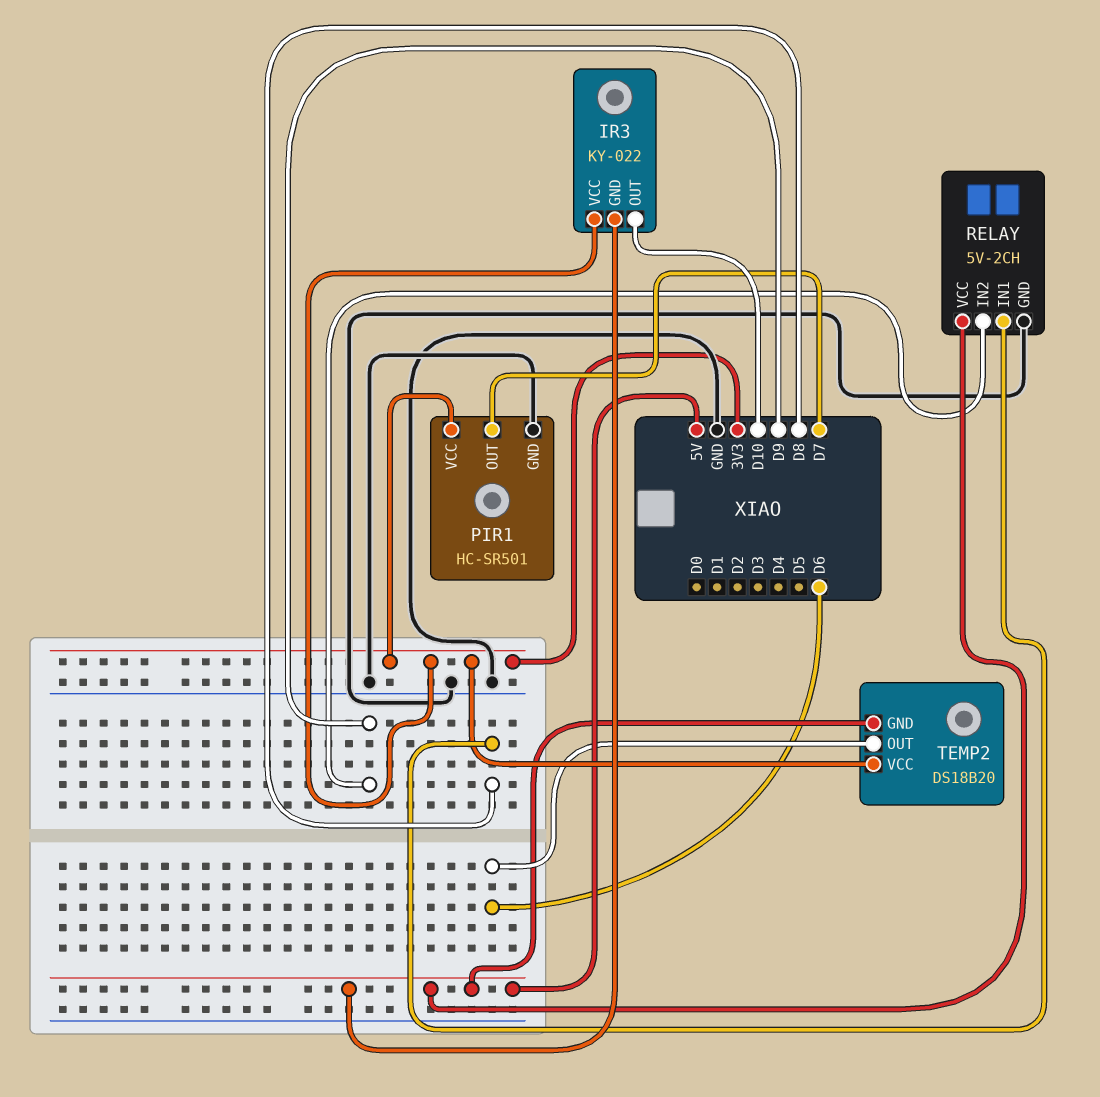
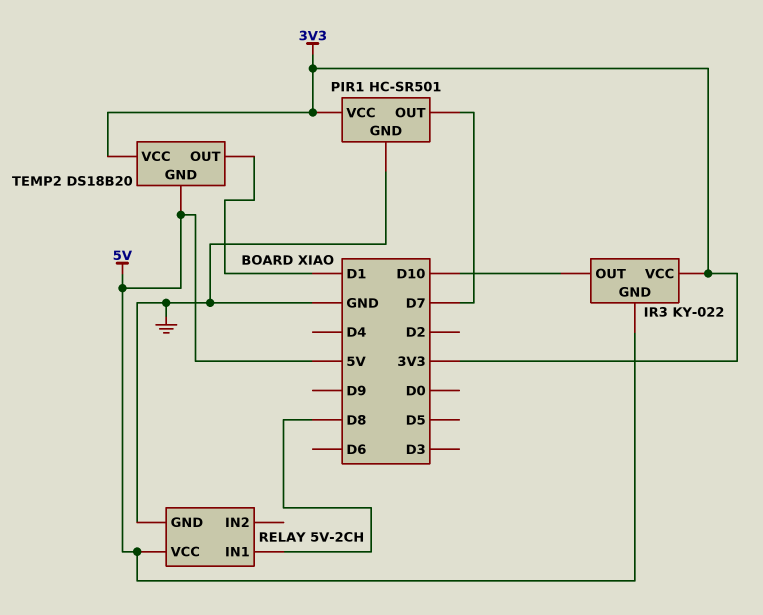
RELAY pin IN2: D9 -> none
TEMP2 pin OUT: D6 -> D1

